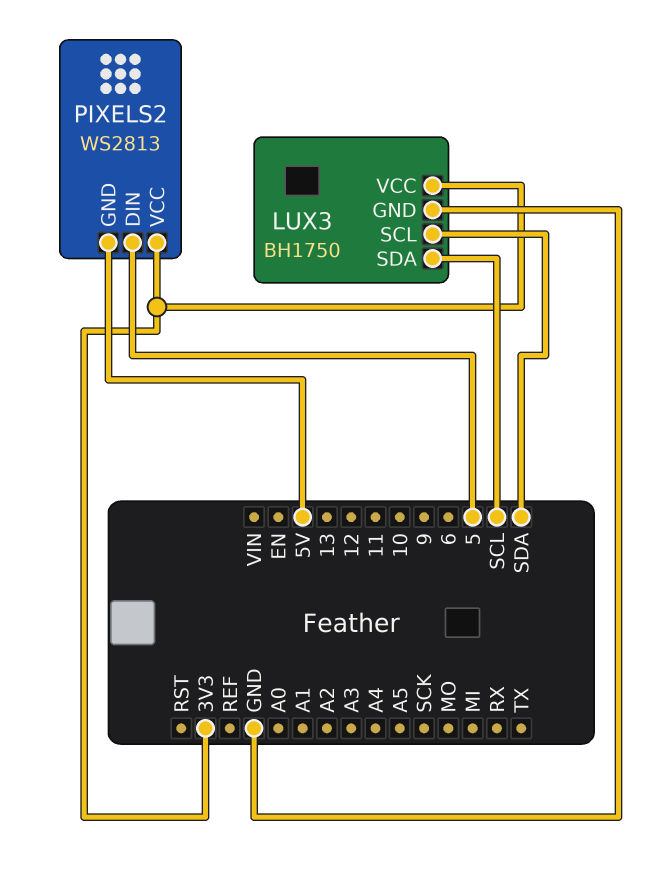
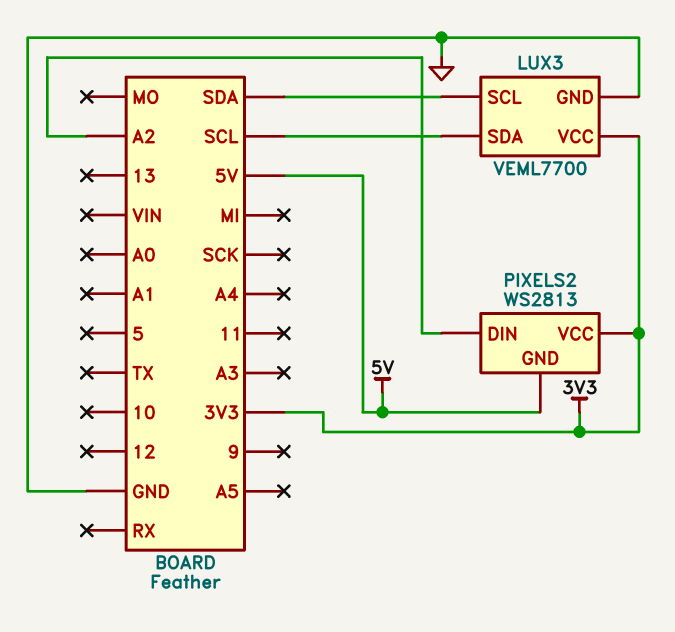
LUX3: BH1750 -> VEML7700
PIXELS2 pin DIN: 5 -> A2

